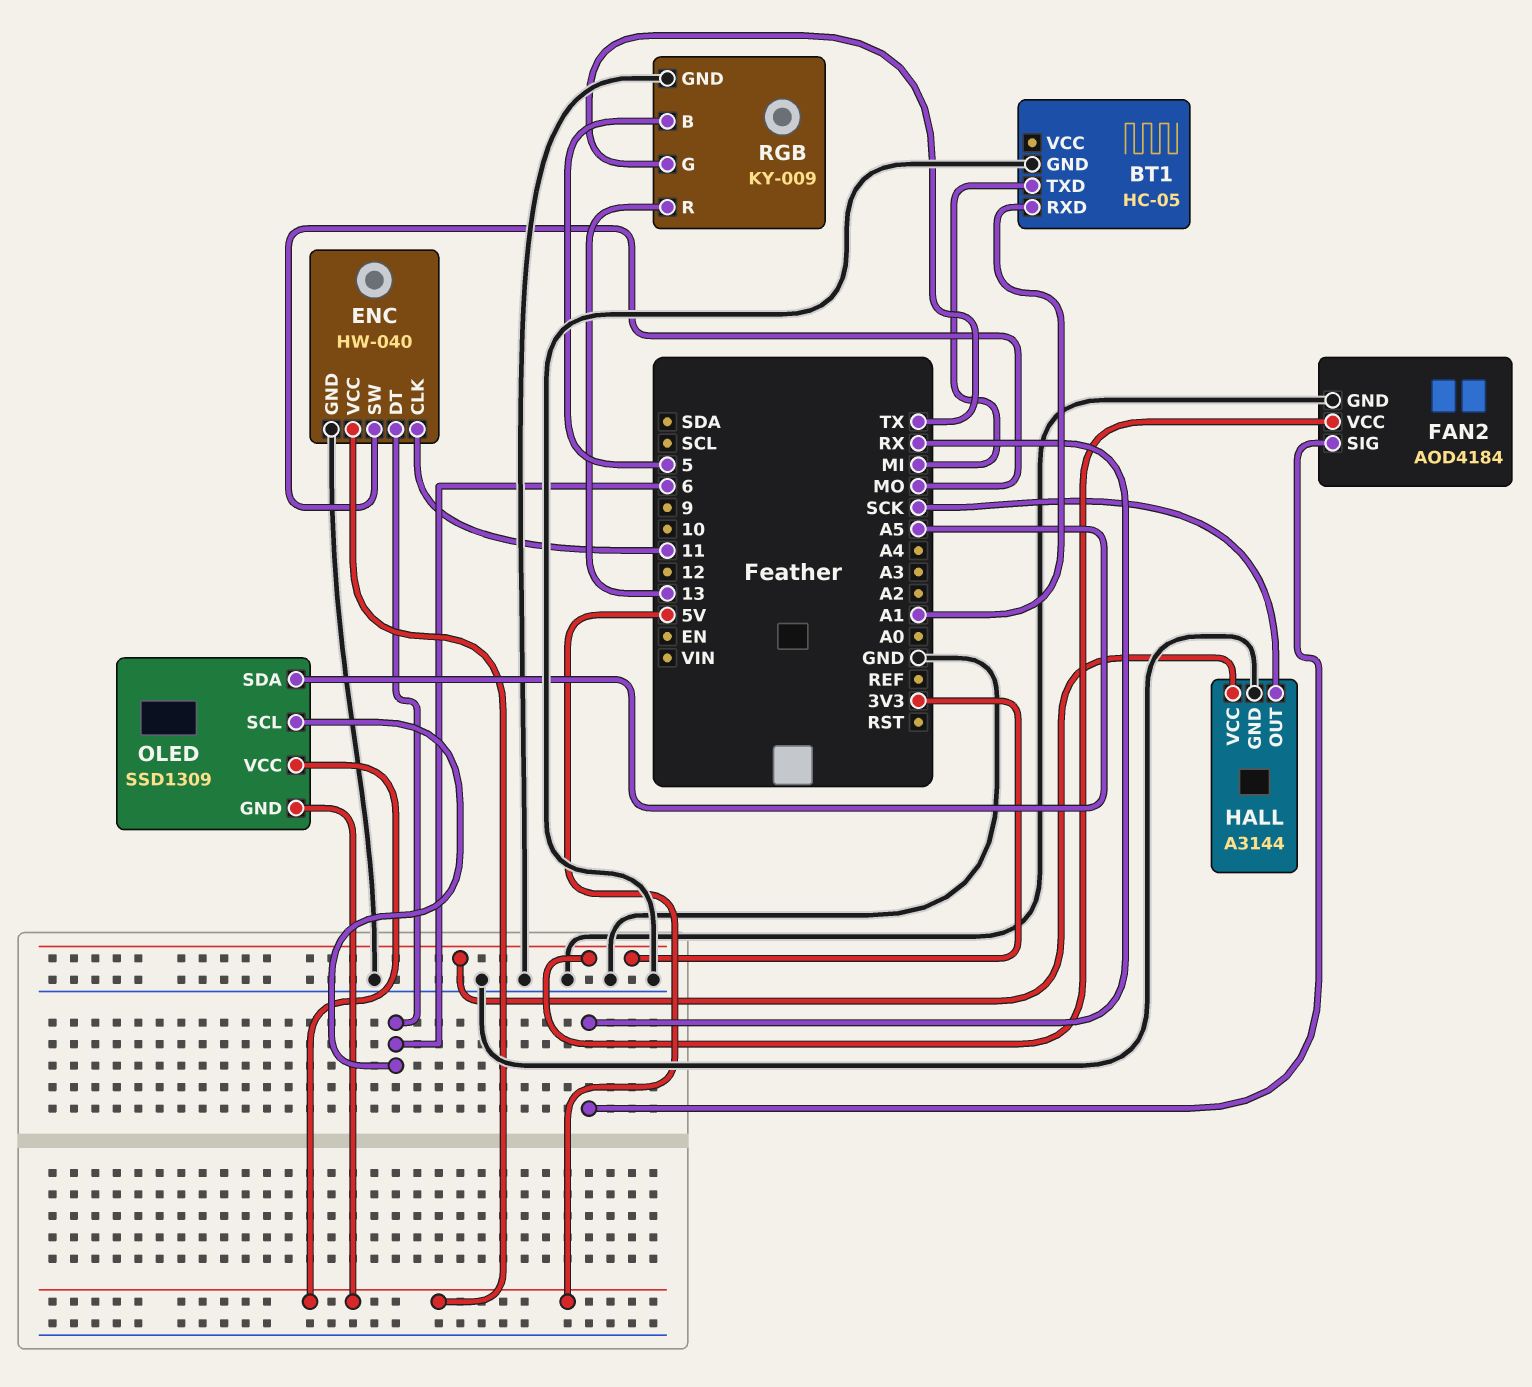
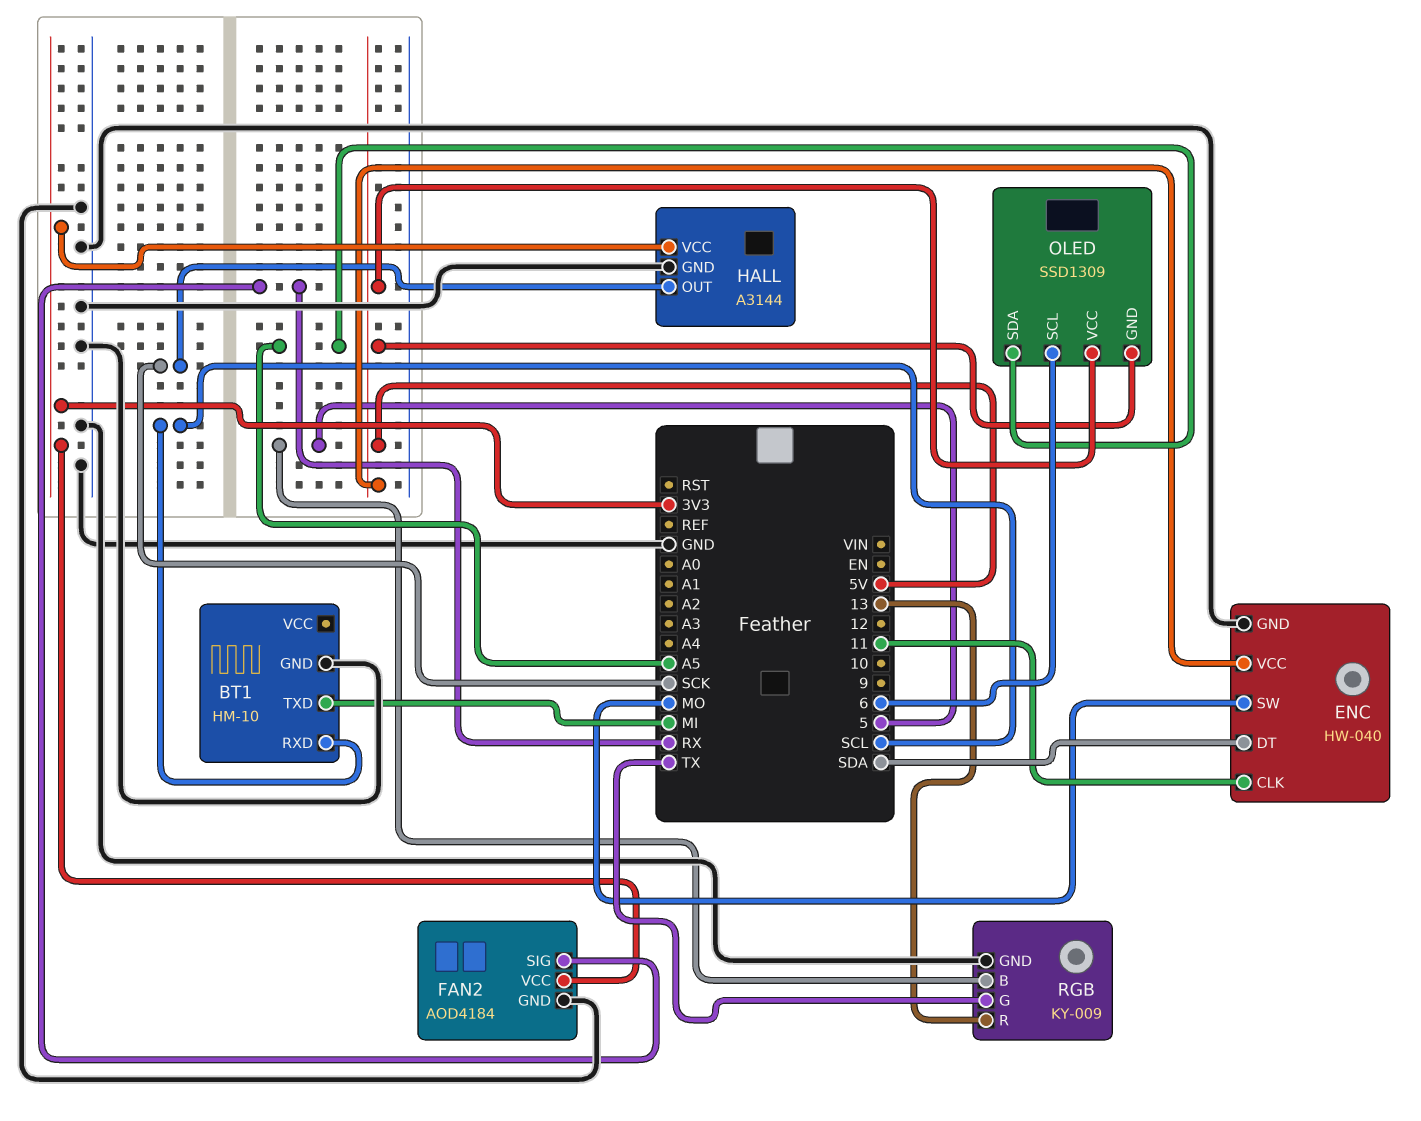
BT1: HC-05 -> HM-10
BT1 pin RXD: A1 -> SCL
ENC pin DT: 6 -> SDA

